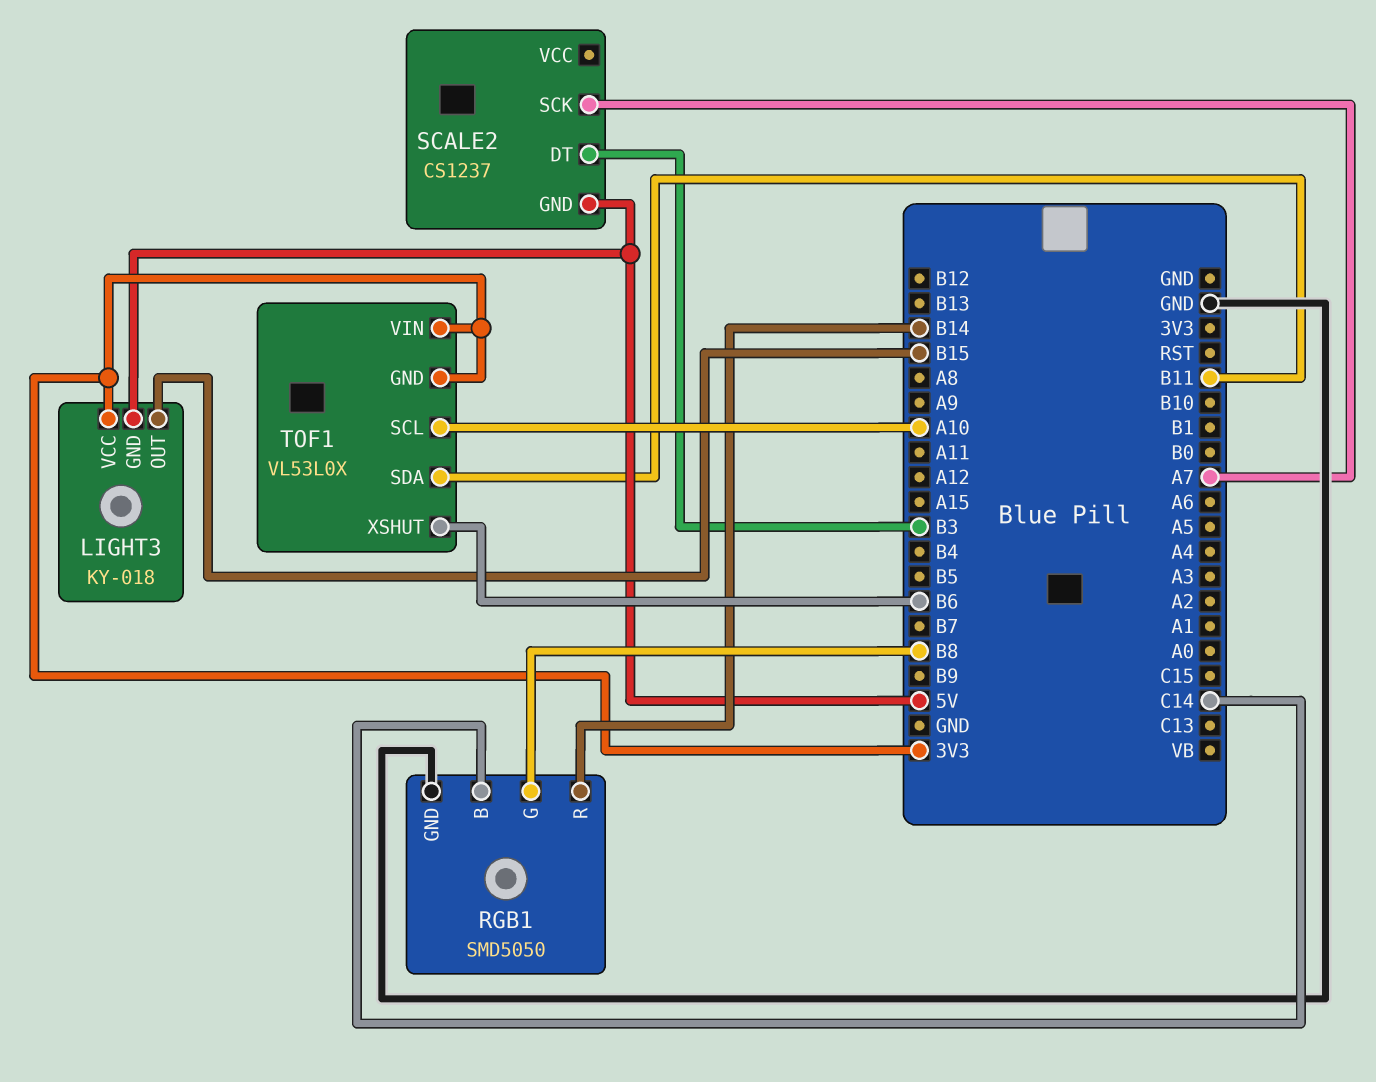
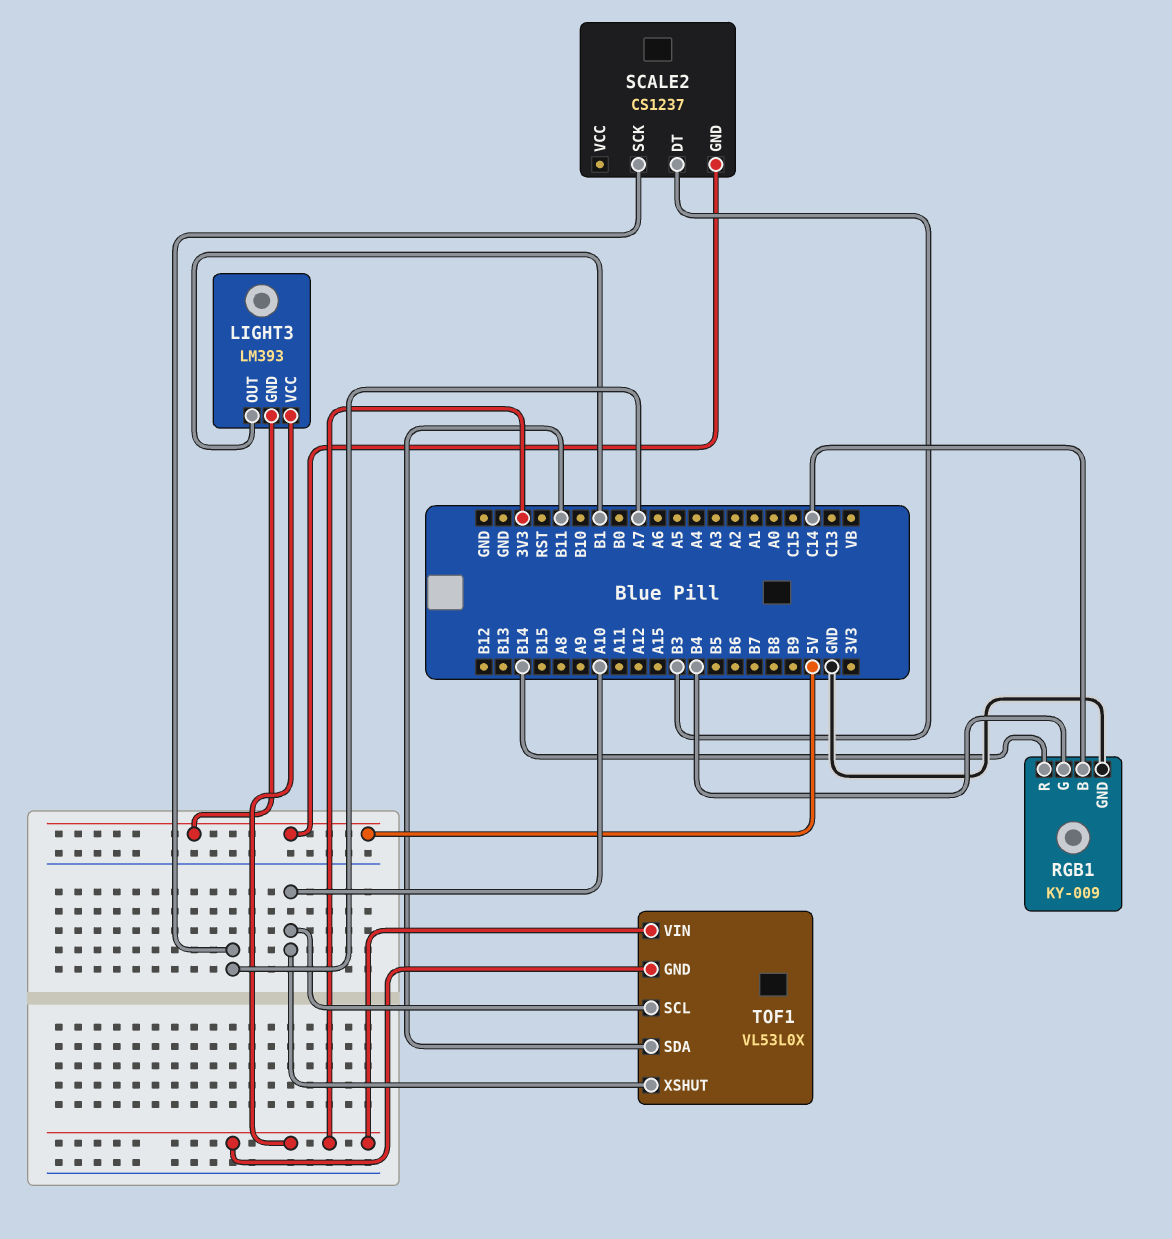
LIGHT3: KY-018 -> LM393
LIGHT3 pin OUT: B15 -> B1
RGB1: SMD5050 -> KY-009
RGB1 pin G: B8 -> B4
TOF1 pin XSHUT: B6 -> A10

